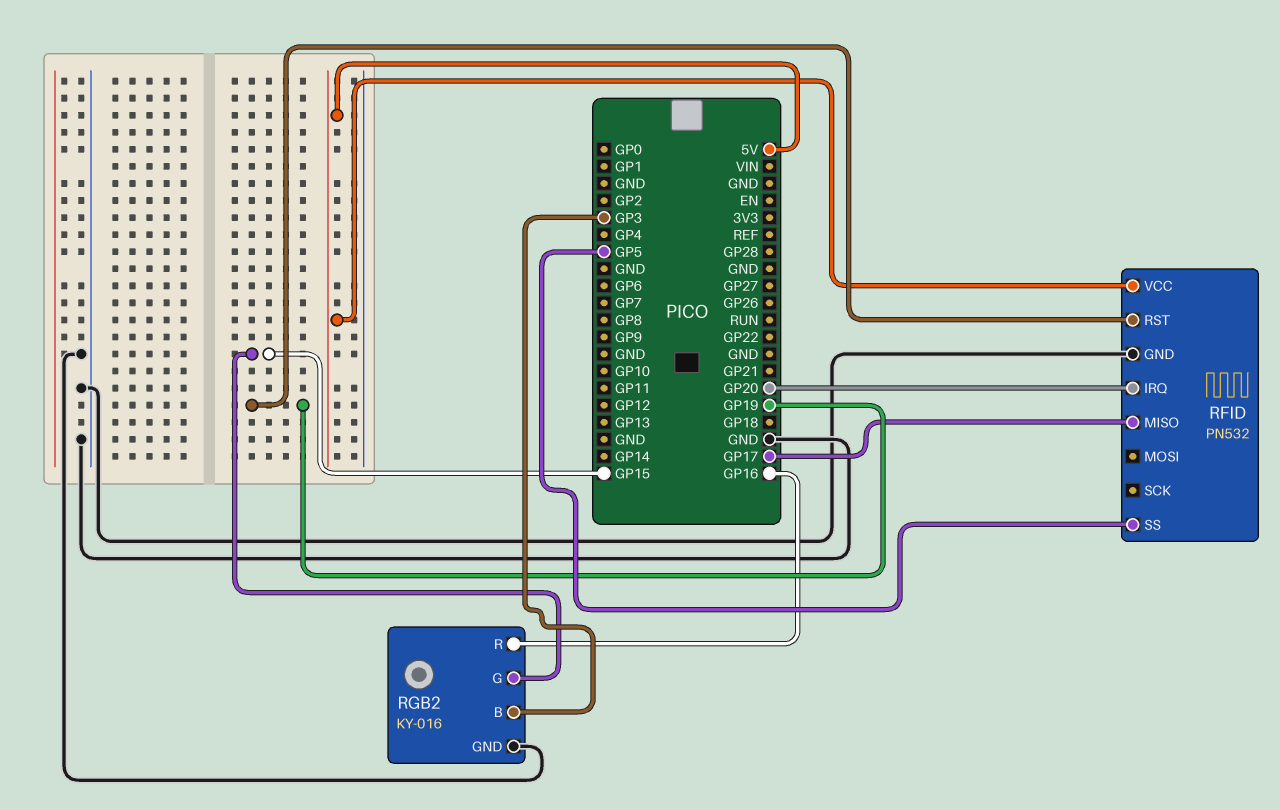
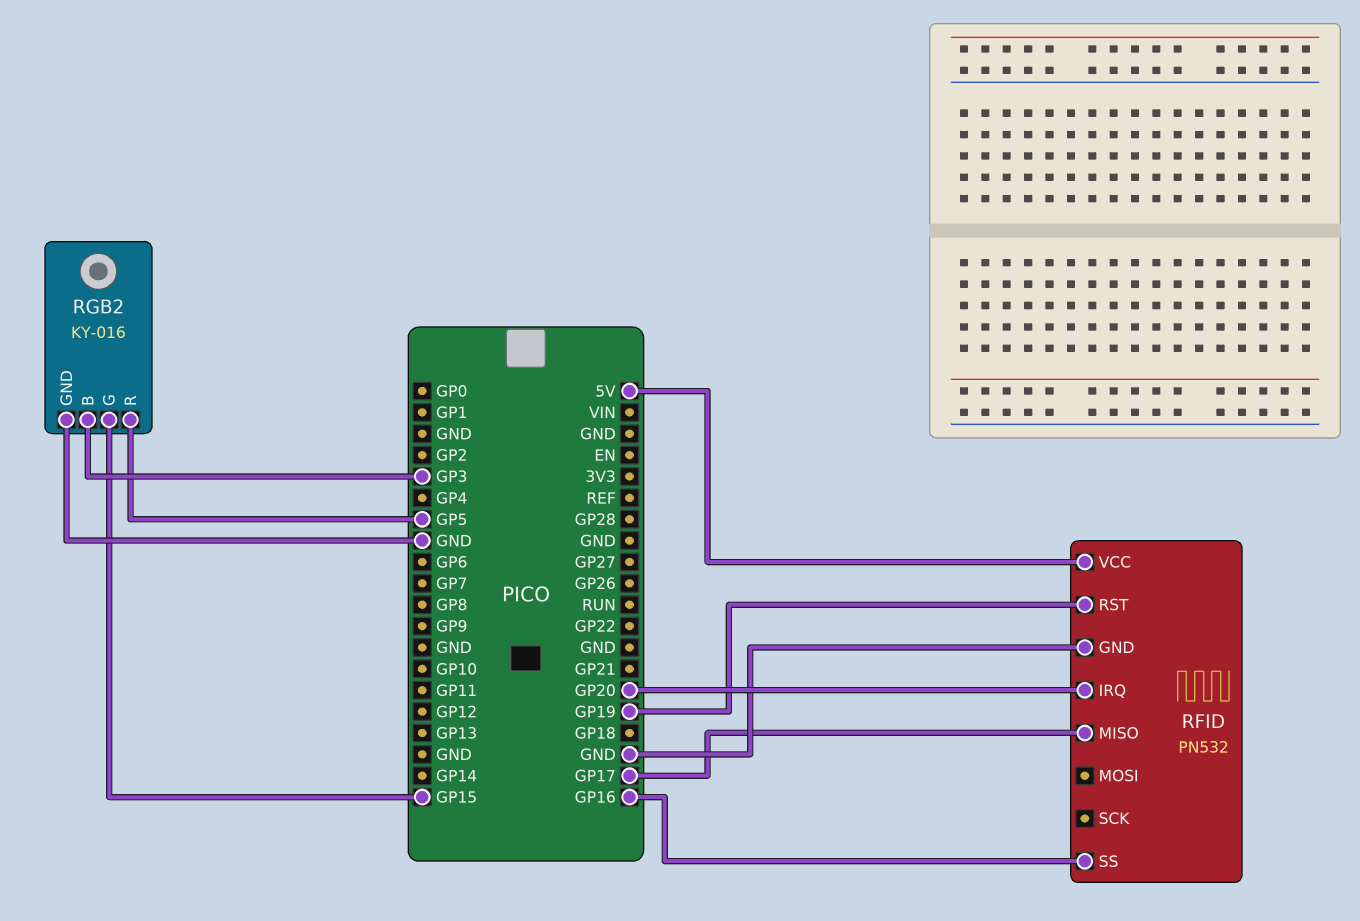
RFID pin SS: GP5 -> GP16
RGB2 pin R: GP16 -> GP5

